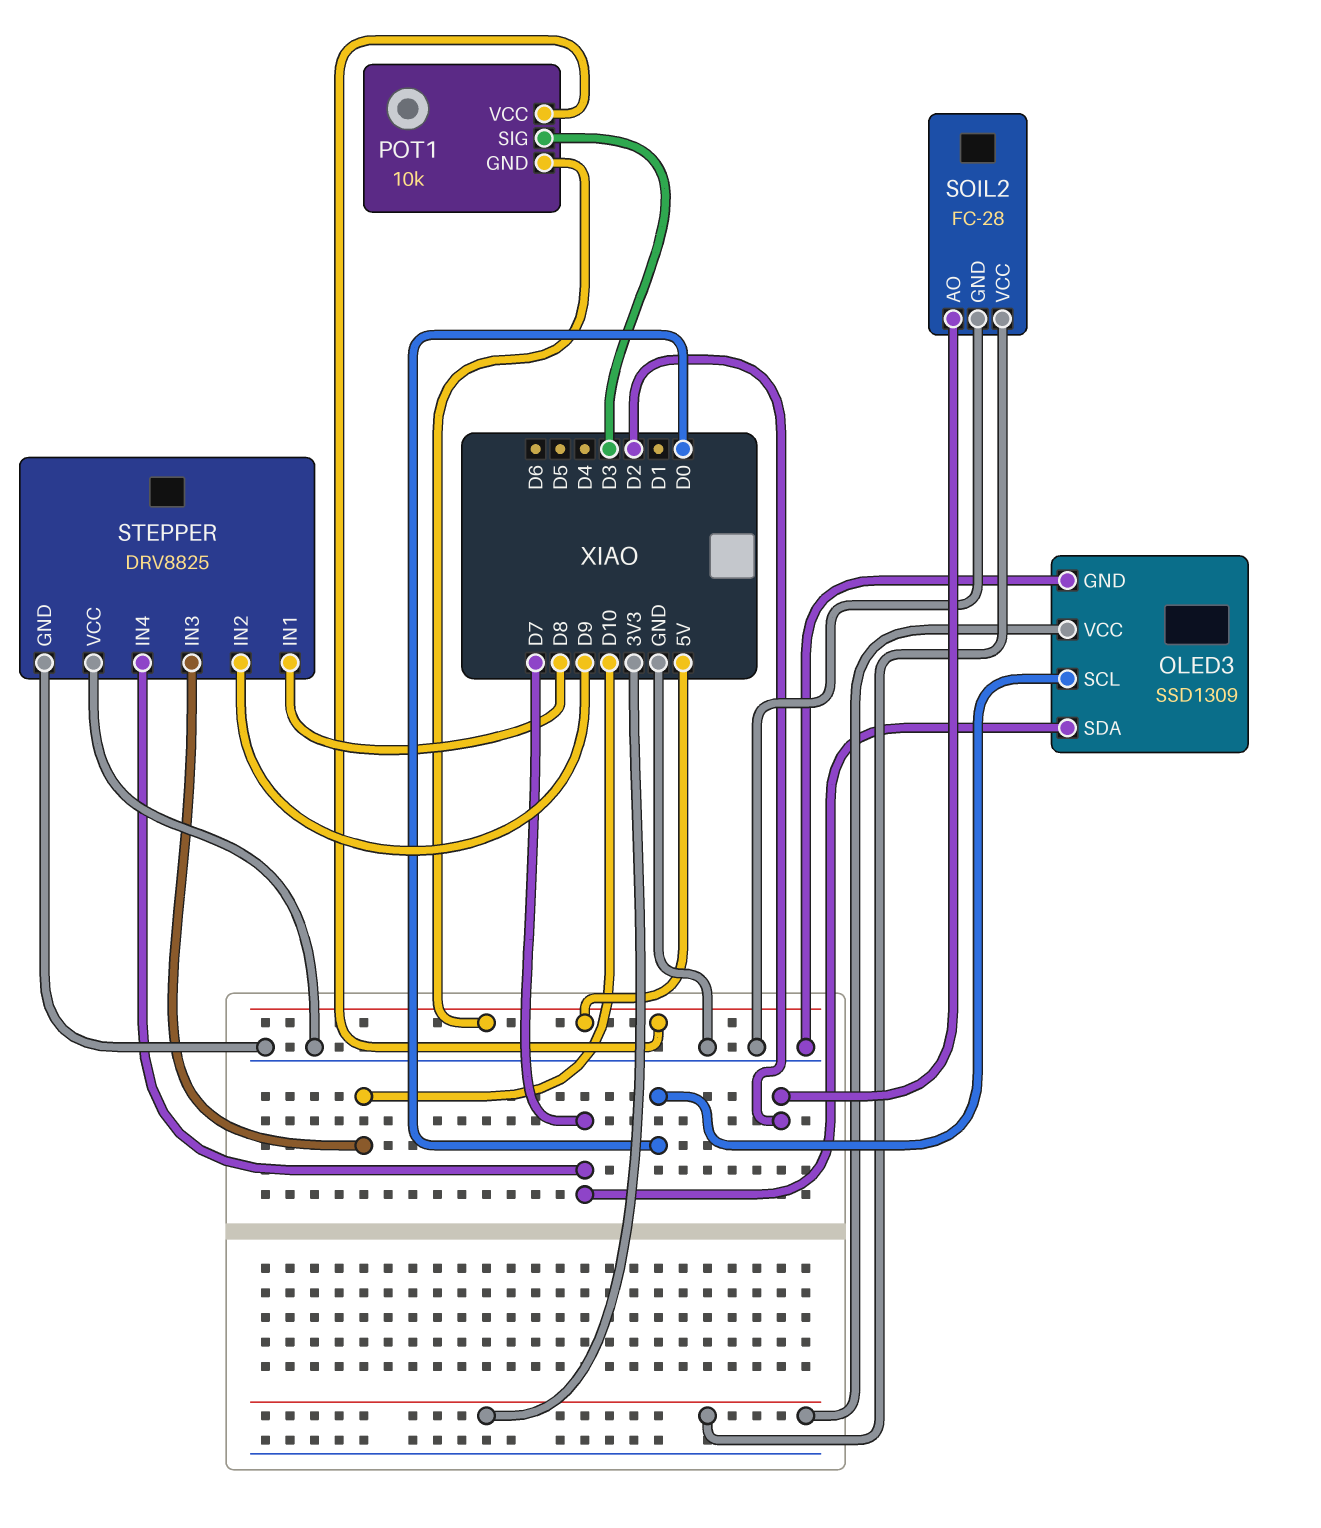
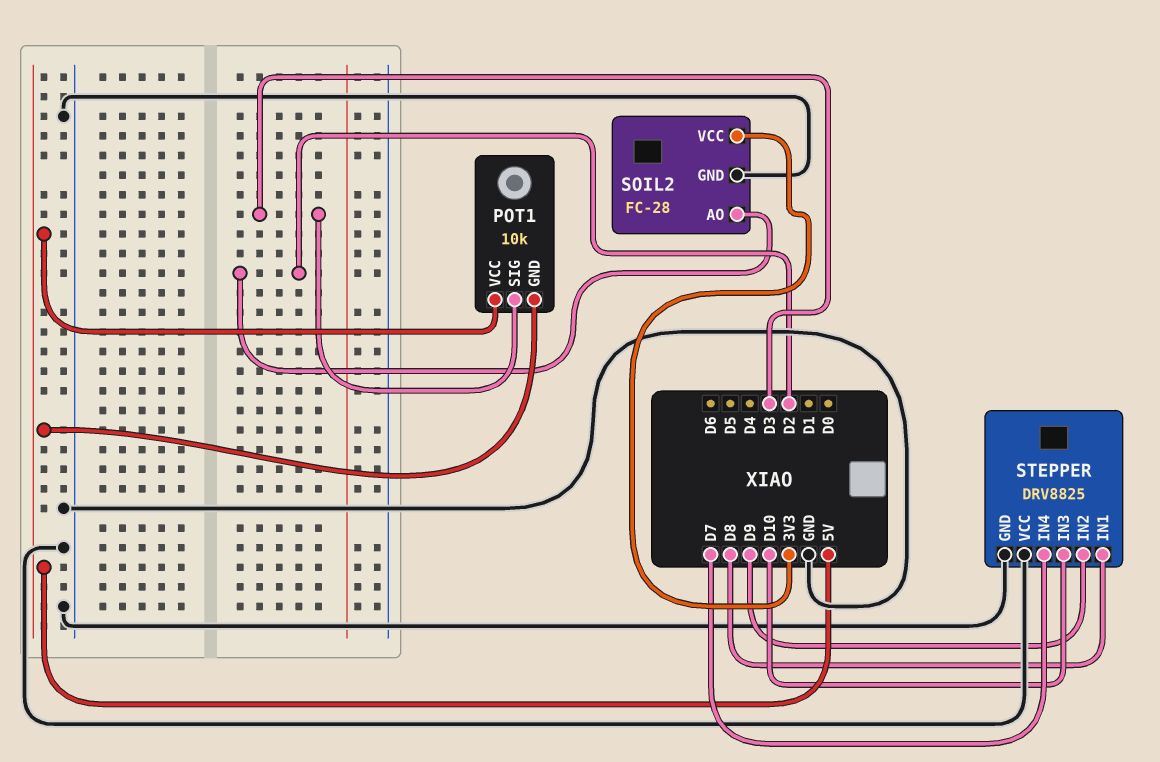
OLED3: SSD1309 -> none
OLED3 pin GND: GND -> none
OLED3 pin SCL: D0 -> none
OLED3 pin SDA: D7 -> none
OLED3 pin VCC: 3V3 -> none

